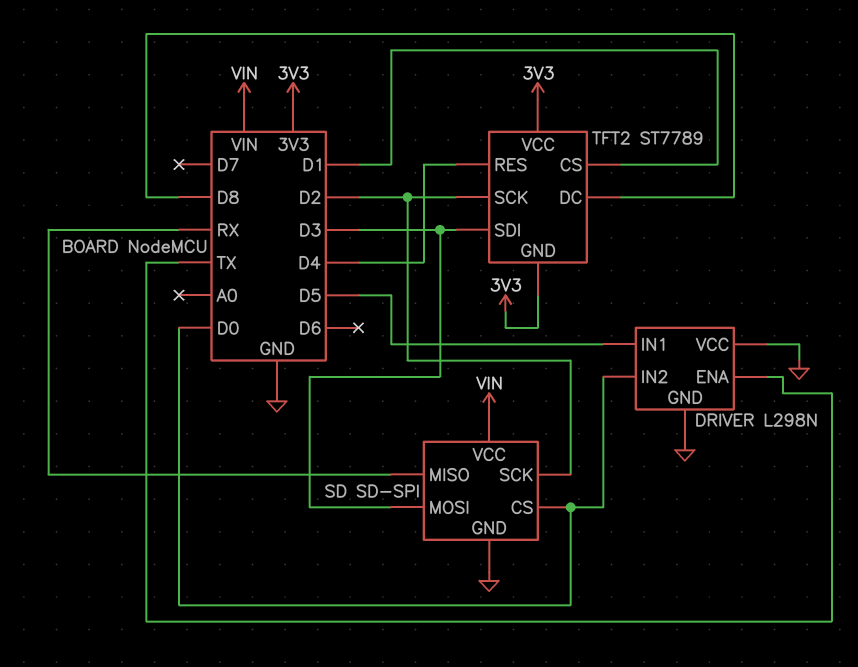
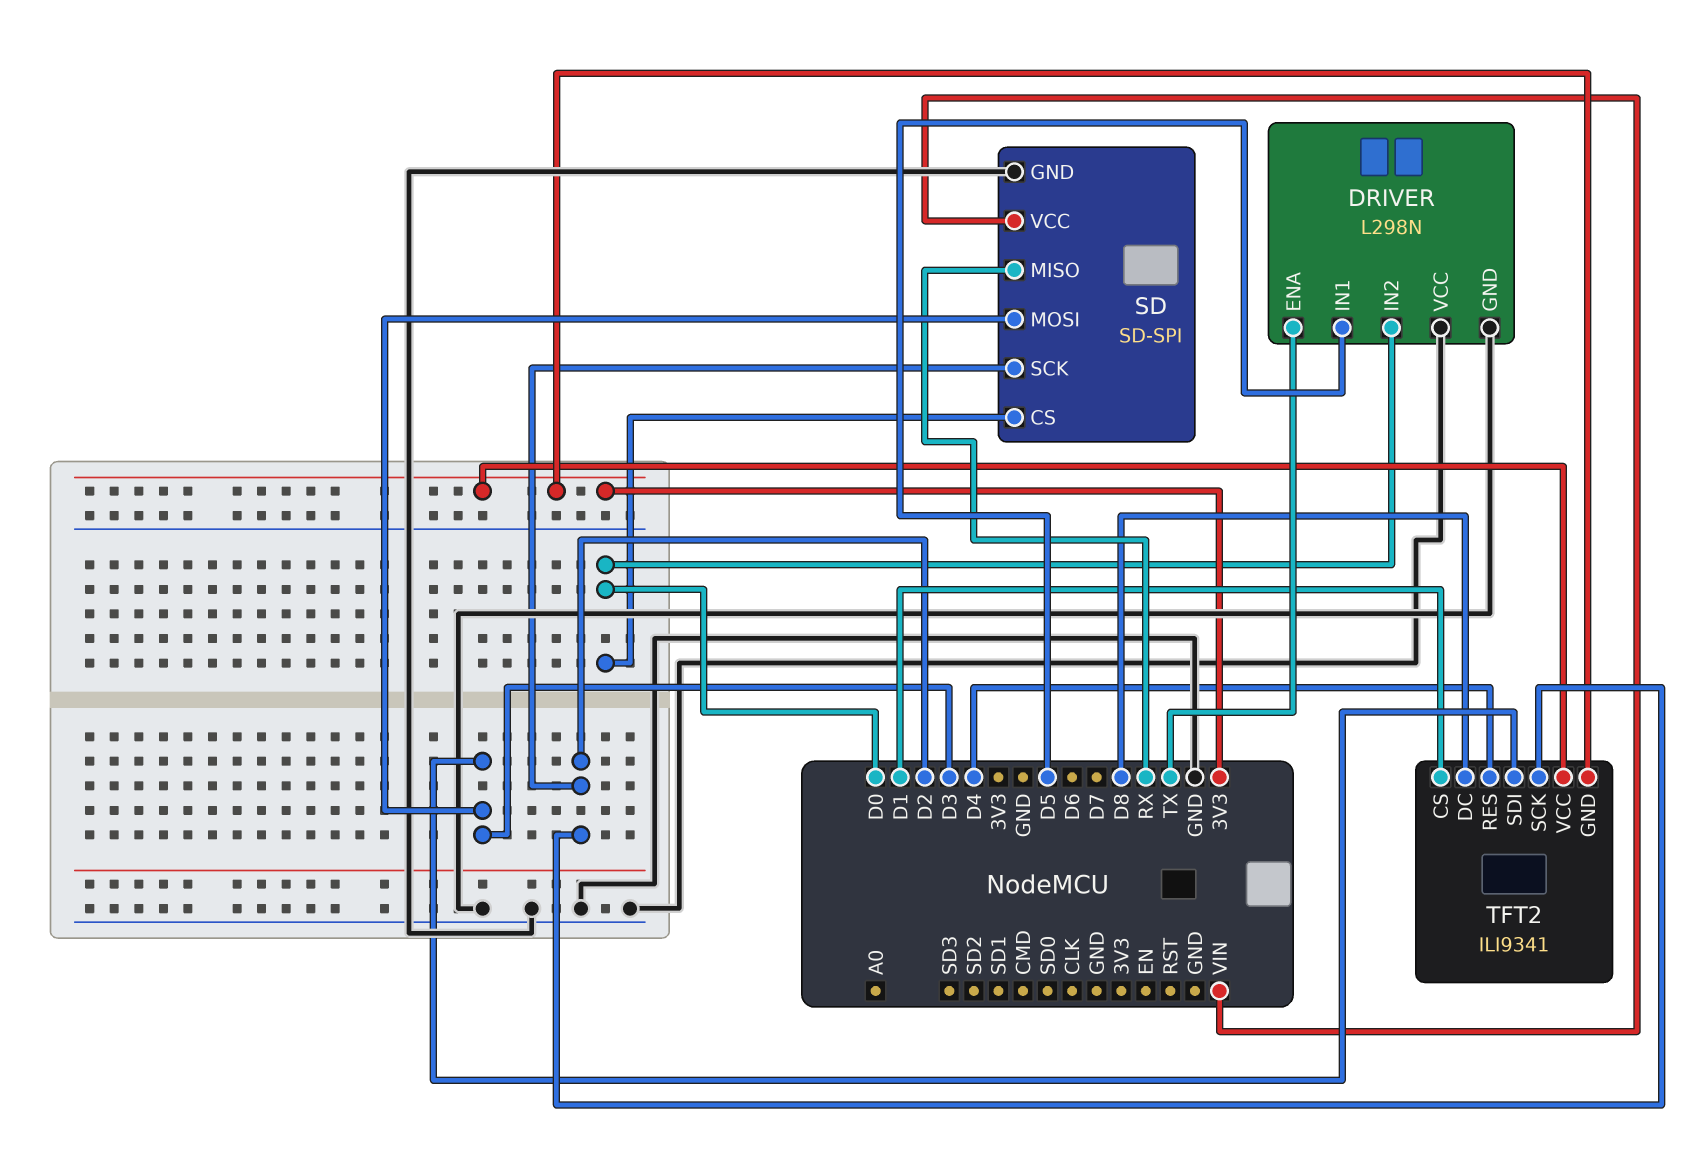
TFT2: ST7789 -> ILI9341

